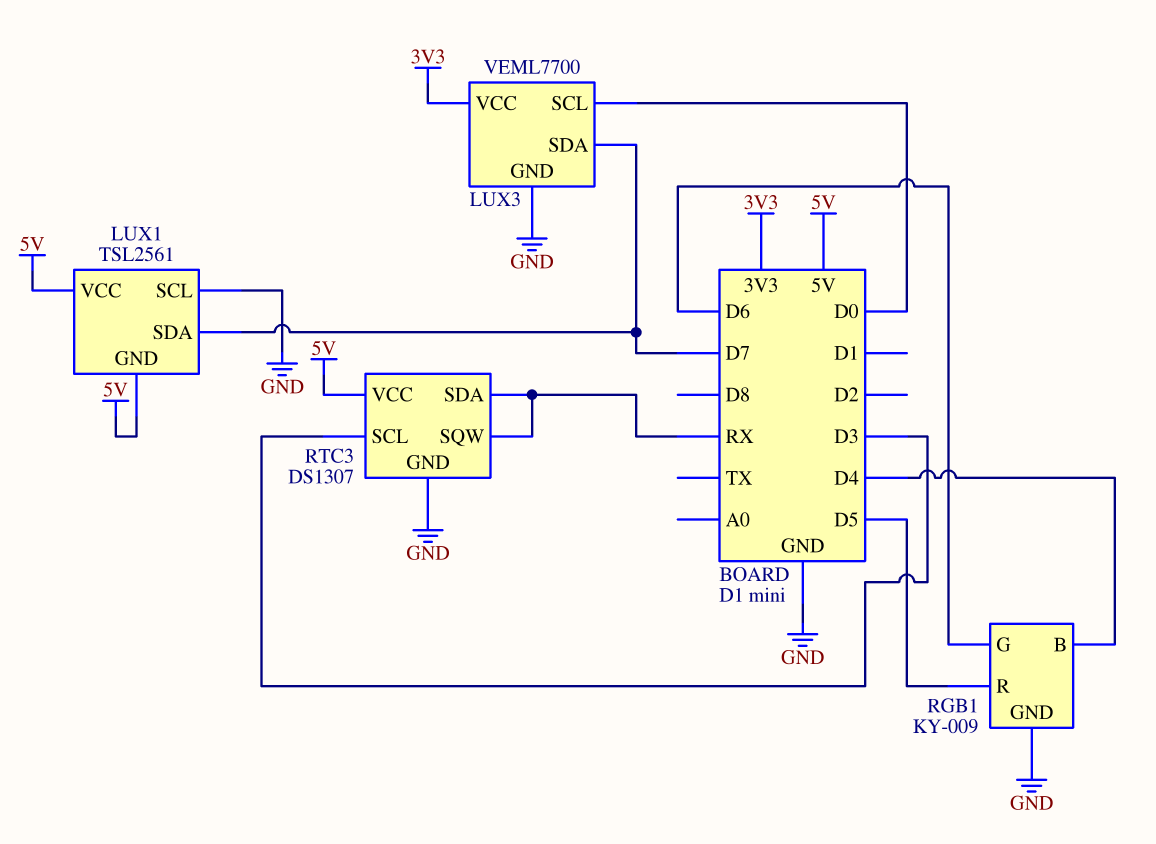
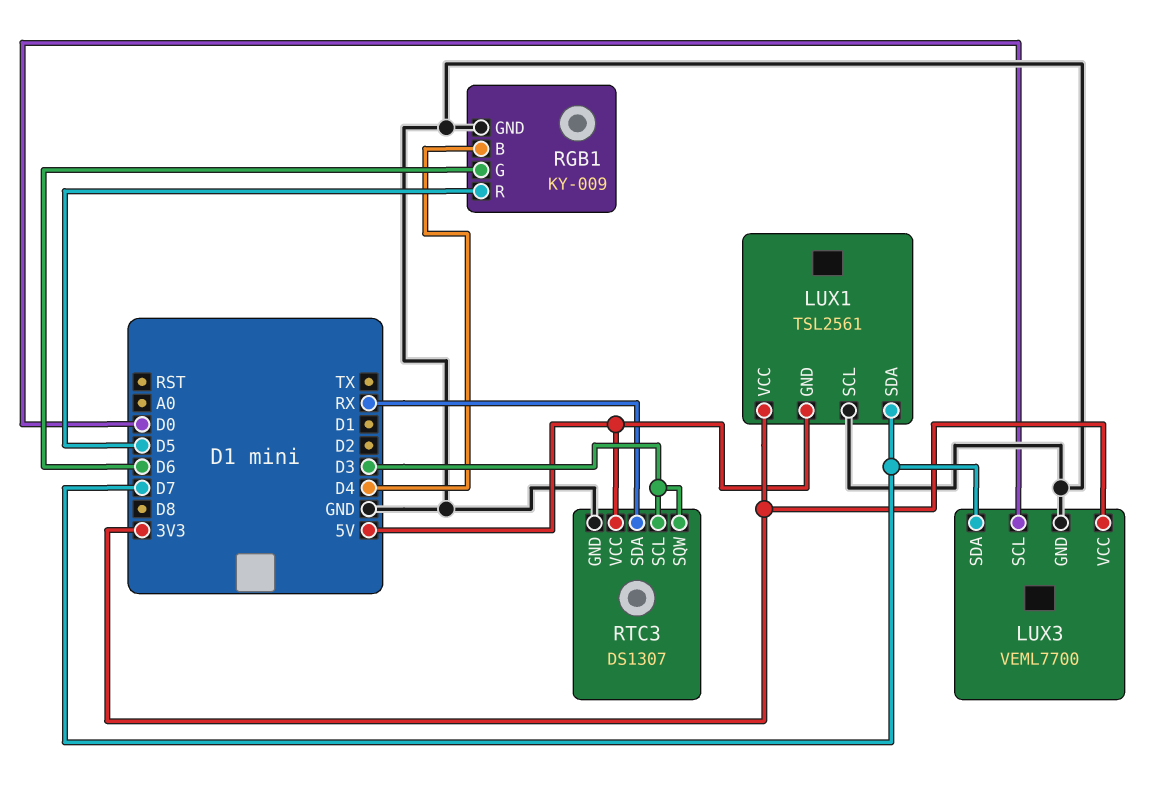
LUX1 pin VCC: 5V -> 3V3
RTC3 pin SQW: RX -> D3

